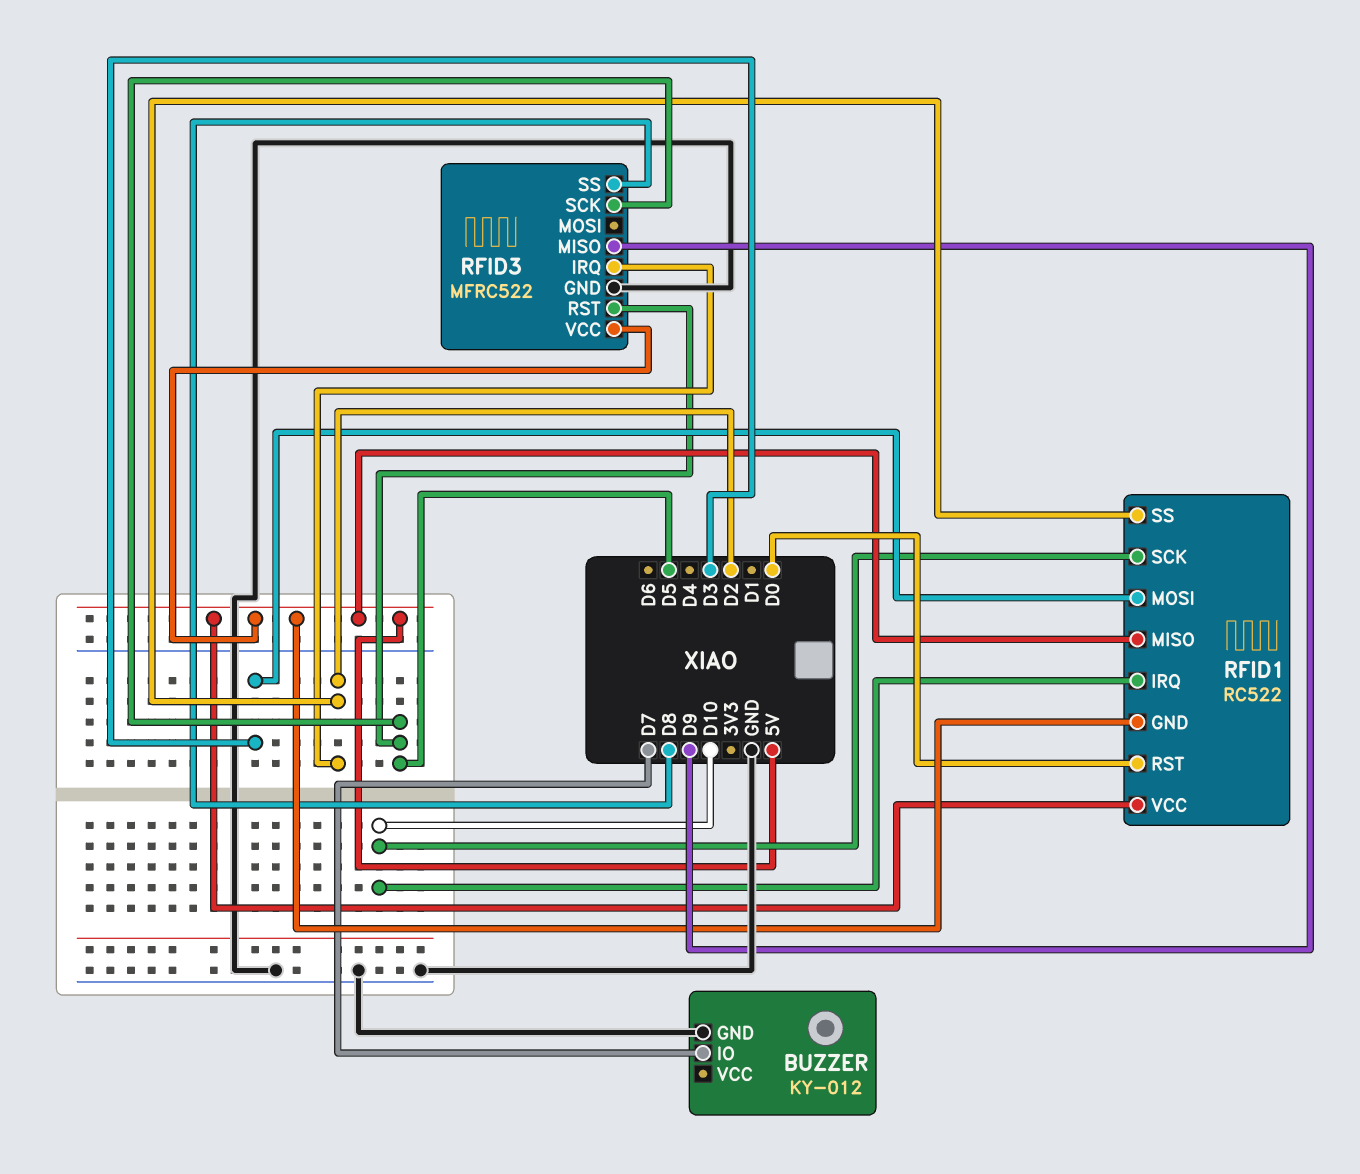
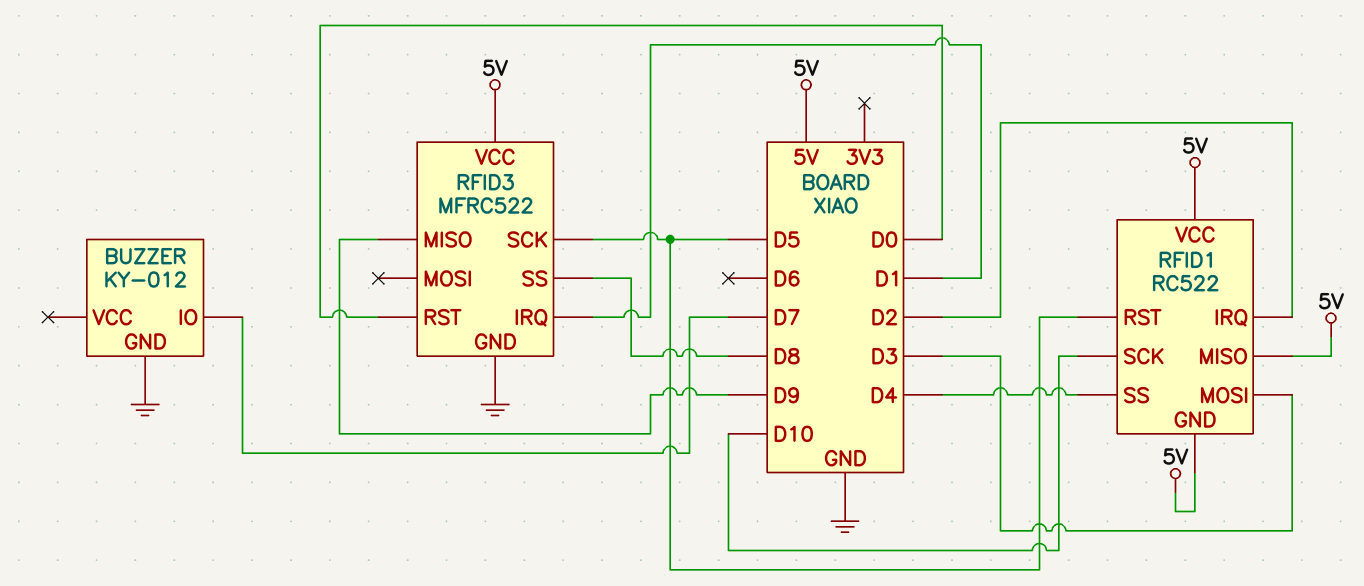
RFID1 pin IRQ: D10 -> D2
RFID1 pin RST: D0 -> D5
RFID1 pin SS: D2 -> D4
RFID3 pin IRQ: D2 -> D1
RFID3 pin RST: D5 -> D0

